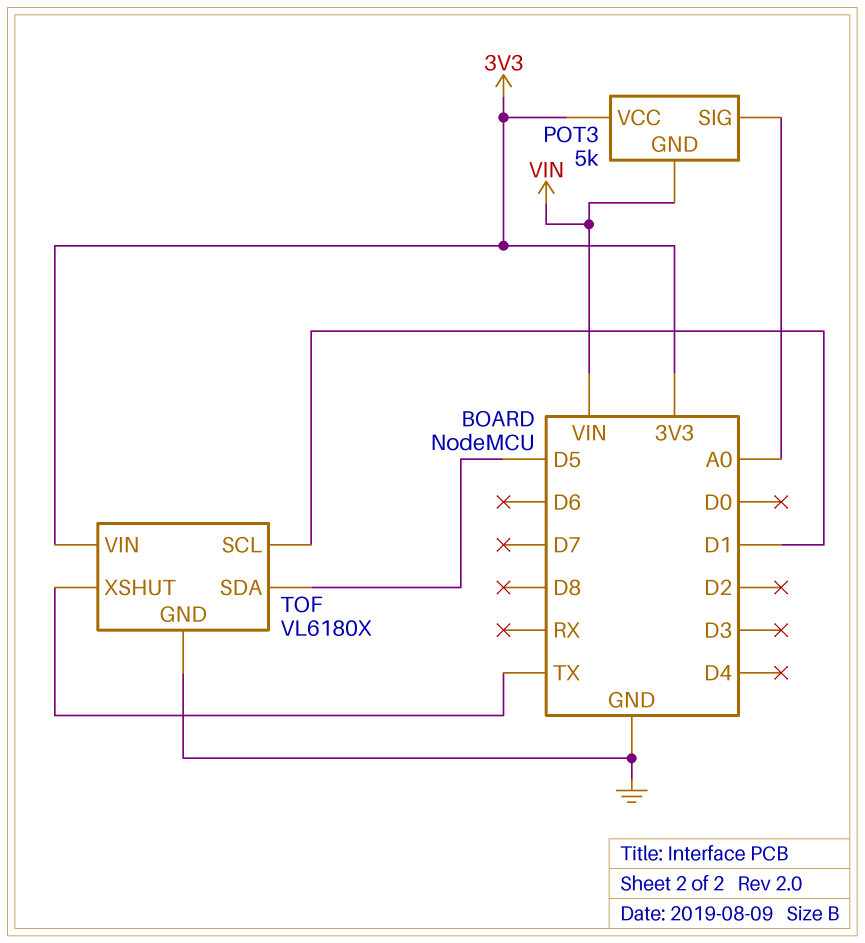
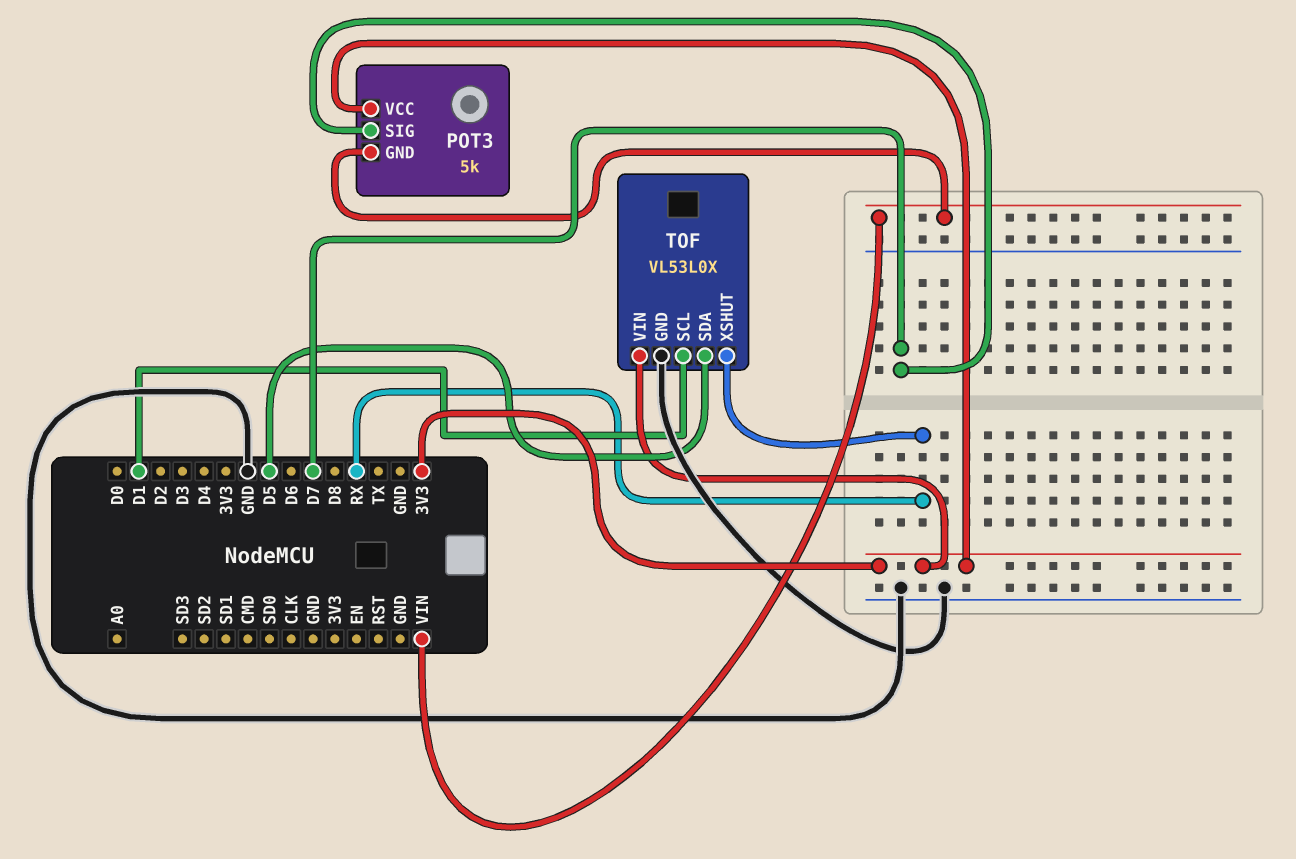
POT3 pin SIG: A0 -> D7
TOF: VL6180X -> VL53L0X
TOF pin XSHUT: TX -> RX

